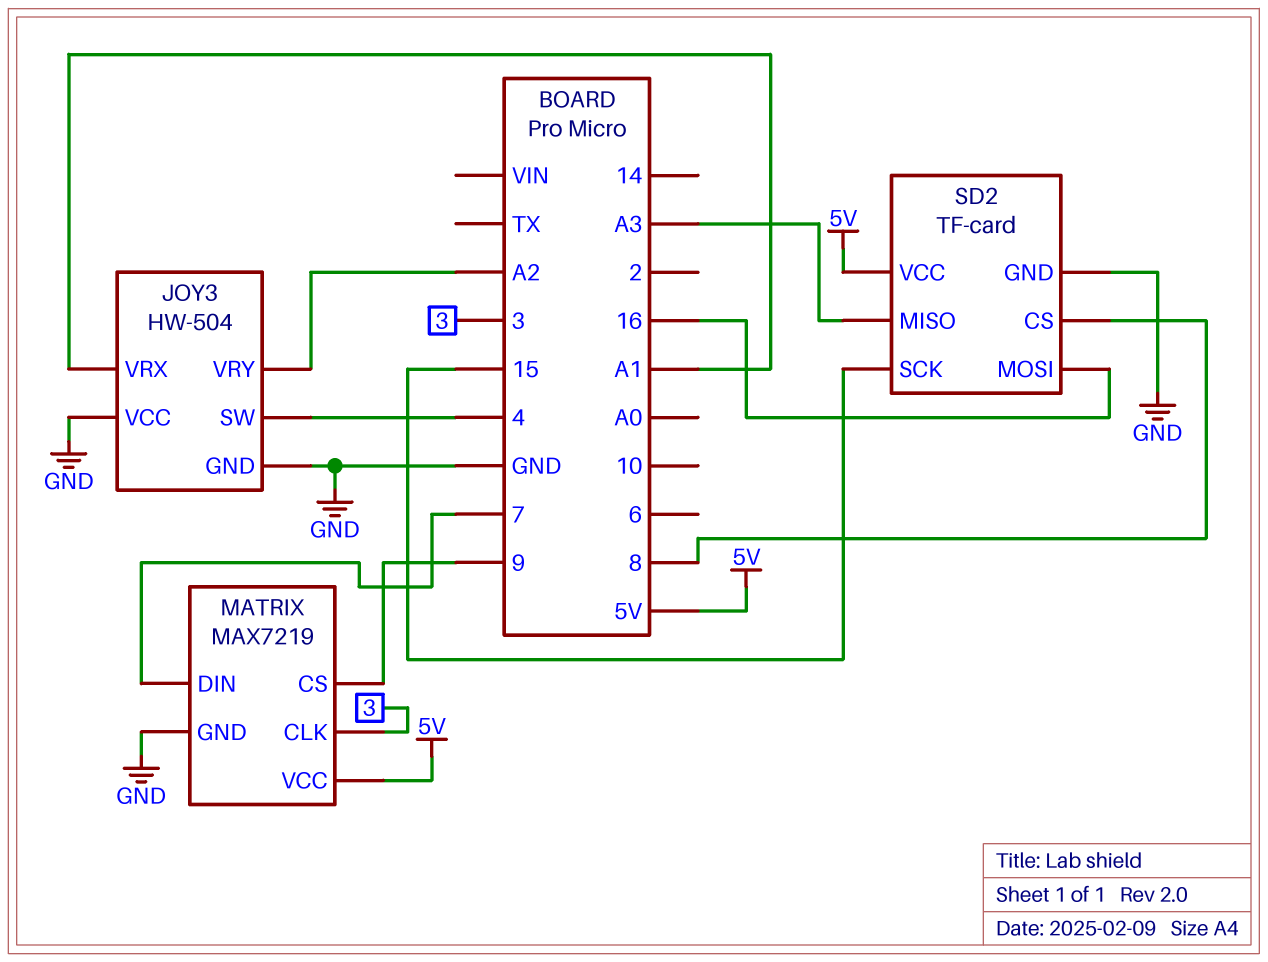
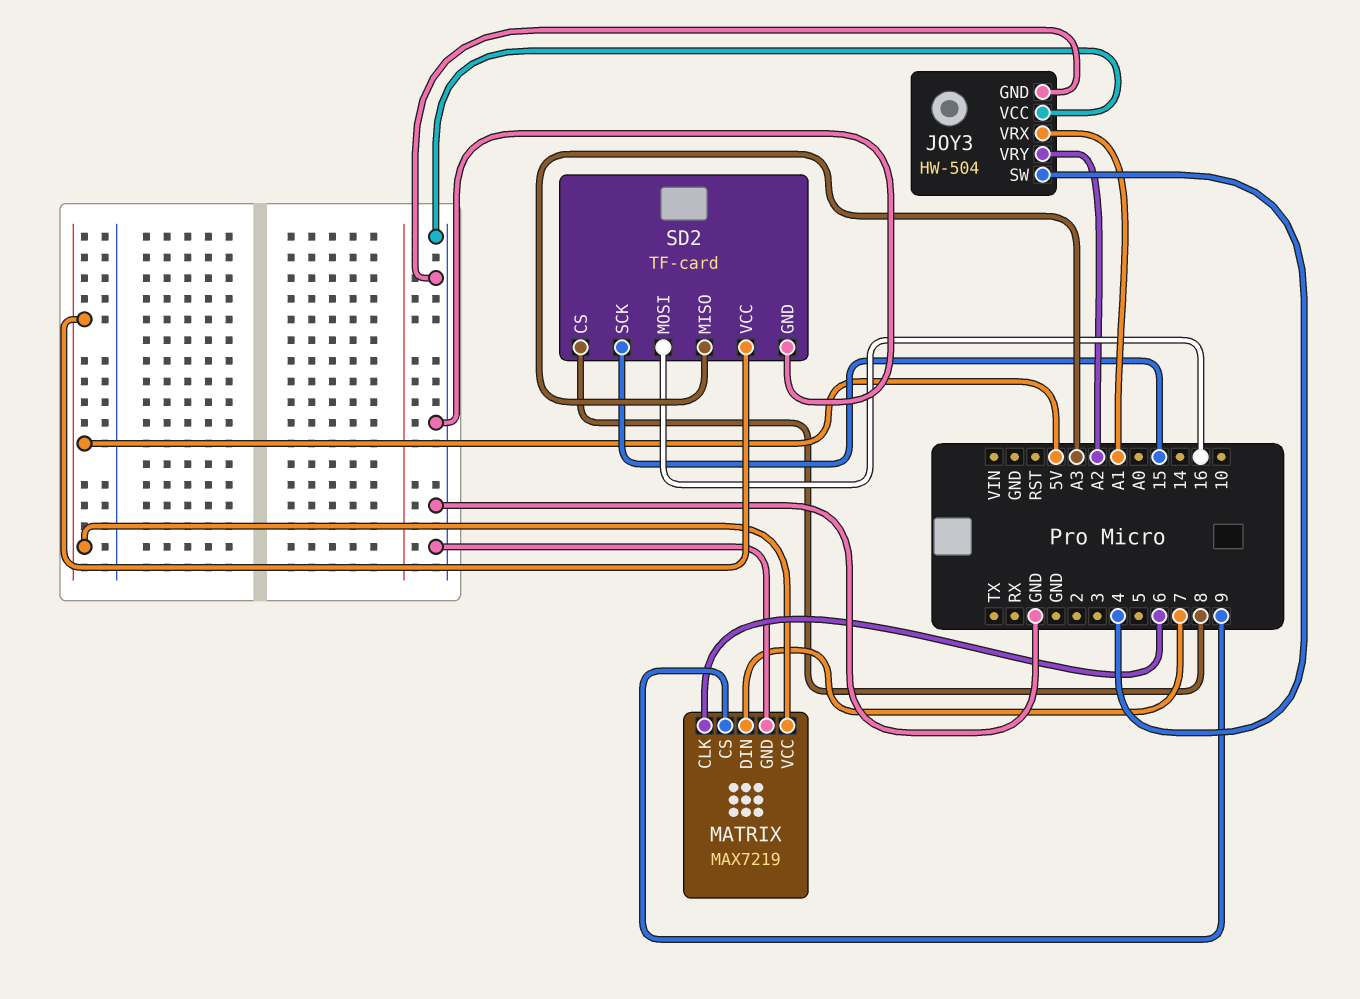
MATRIX pin CLK: 3 -> 6

